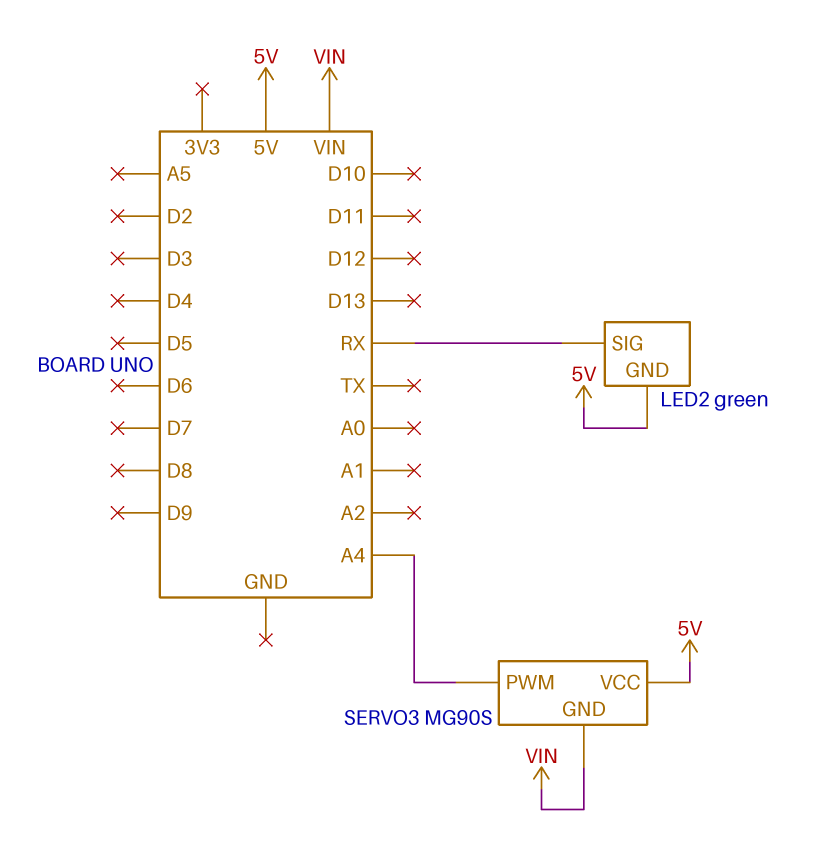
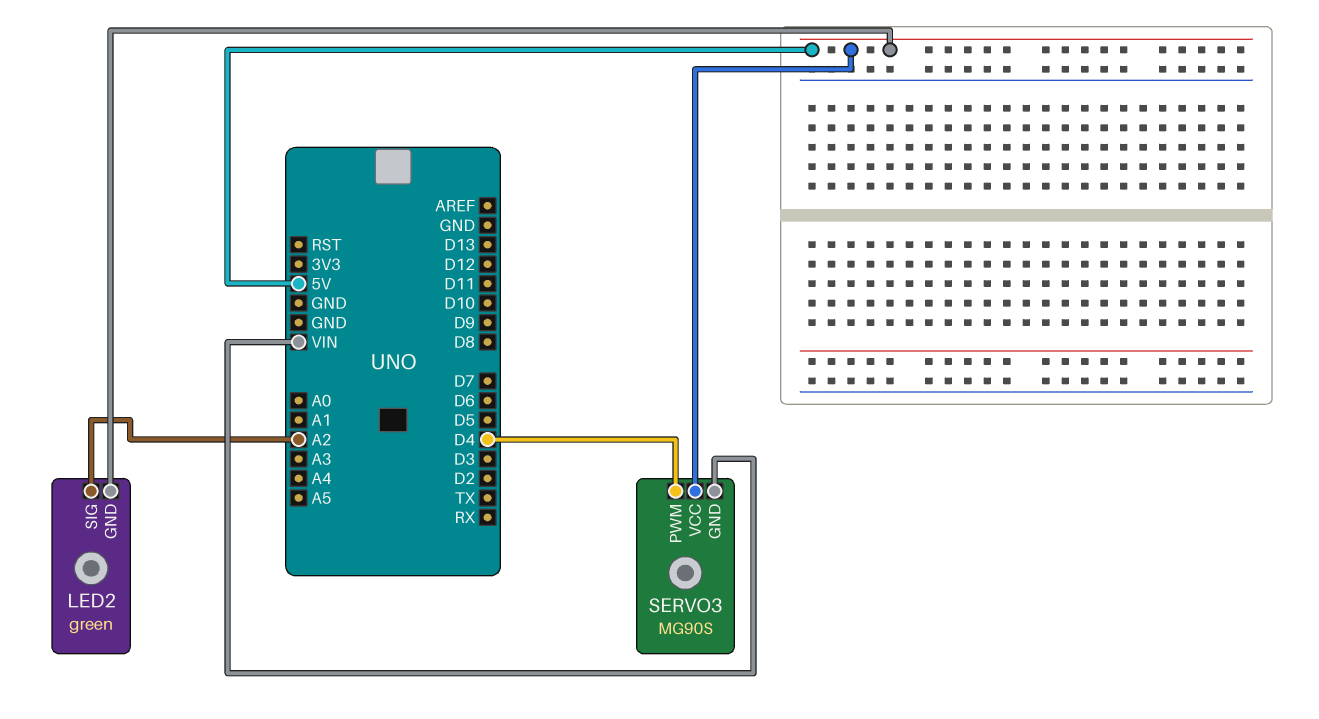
LED2 pin SIG: RX -> A2
SERVO3 pin PWM: A4 -> D4

